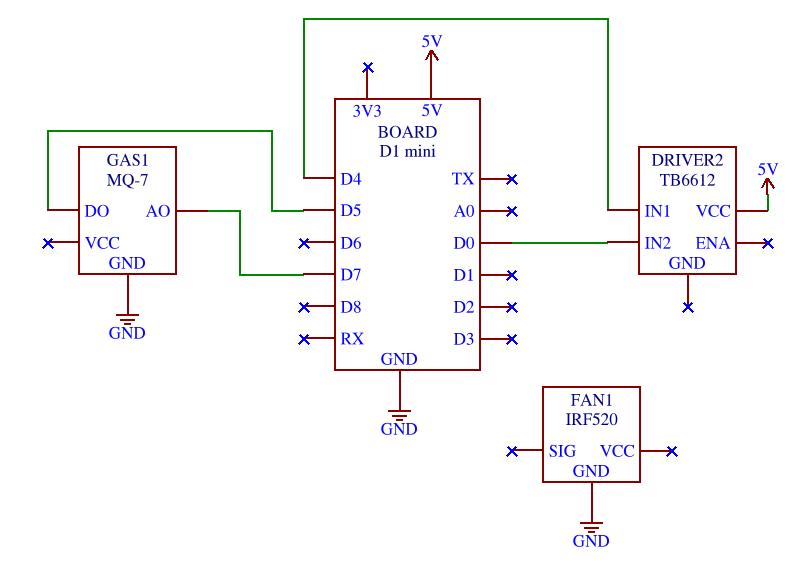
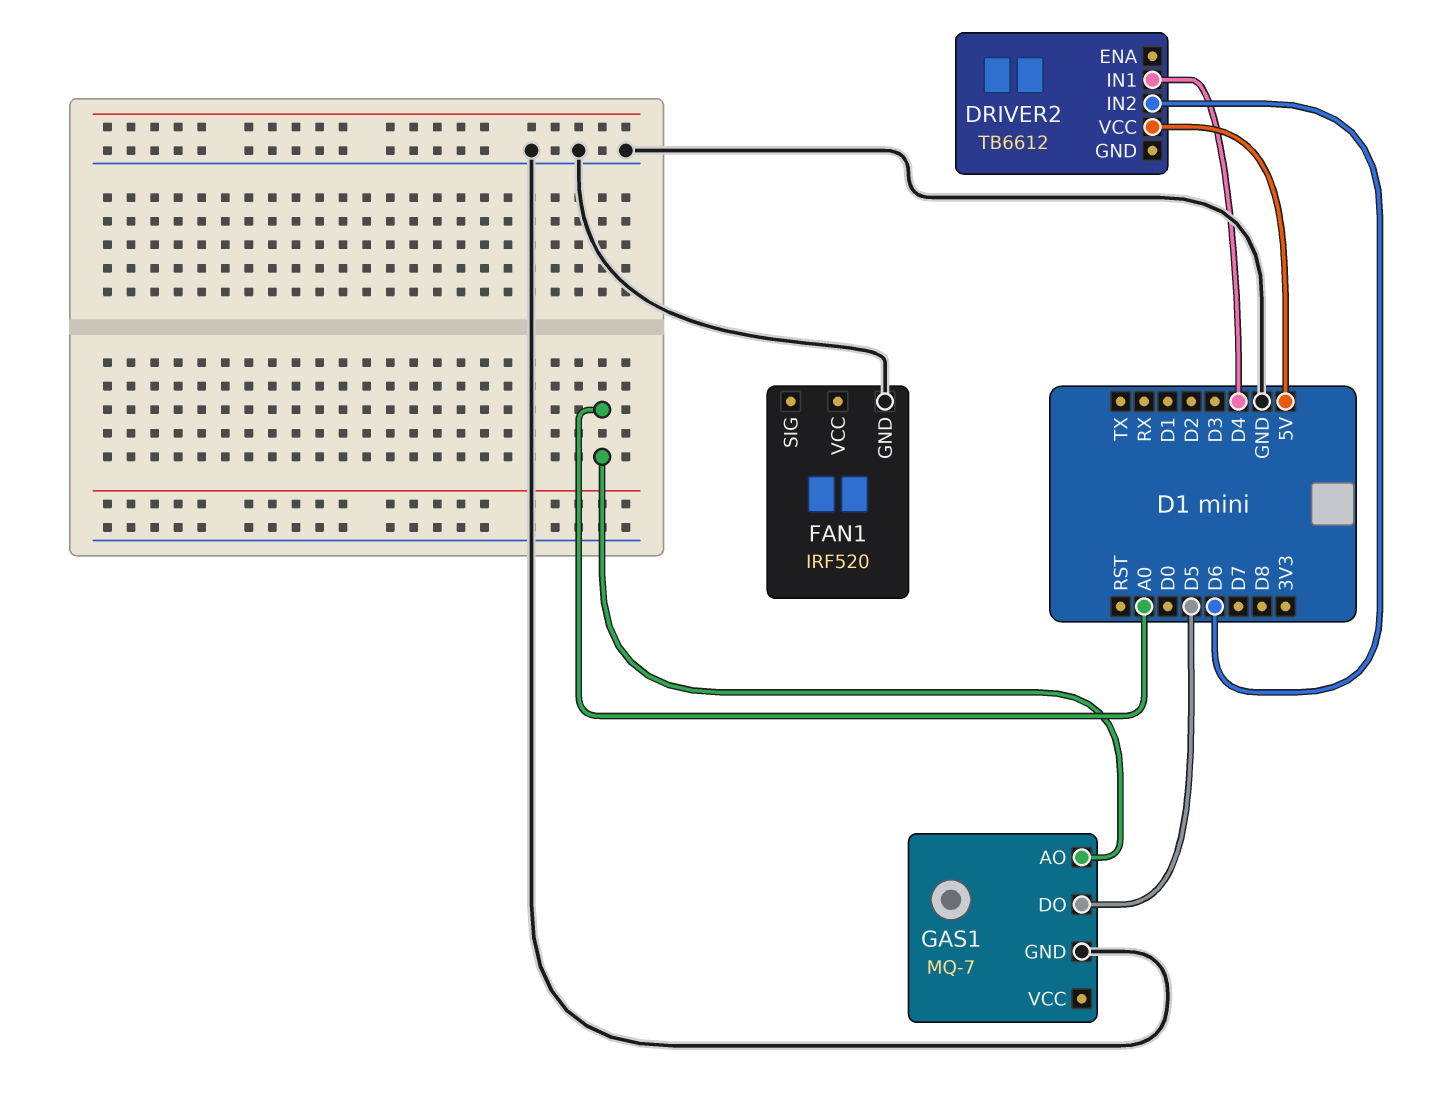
DRIVER2 pin IN2: D0 -> D6
GAS1 pin AO: D7 -> A0

